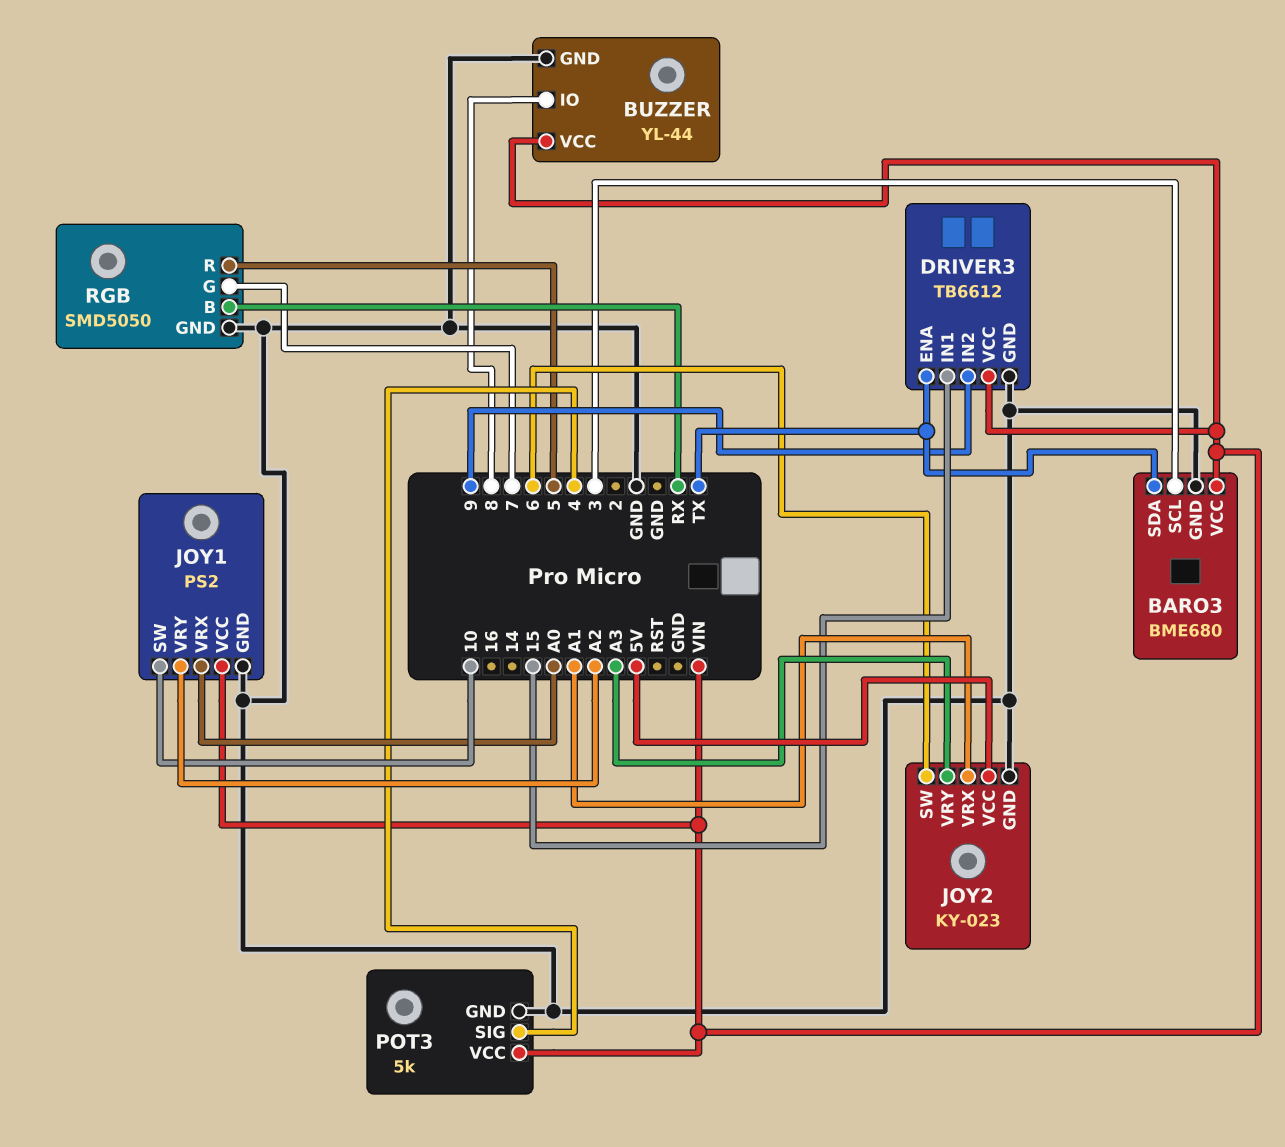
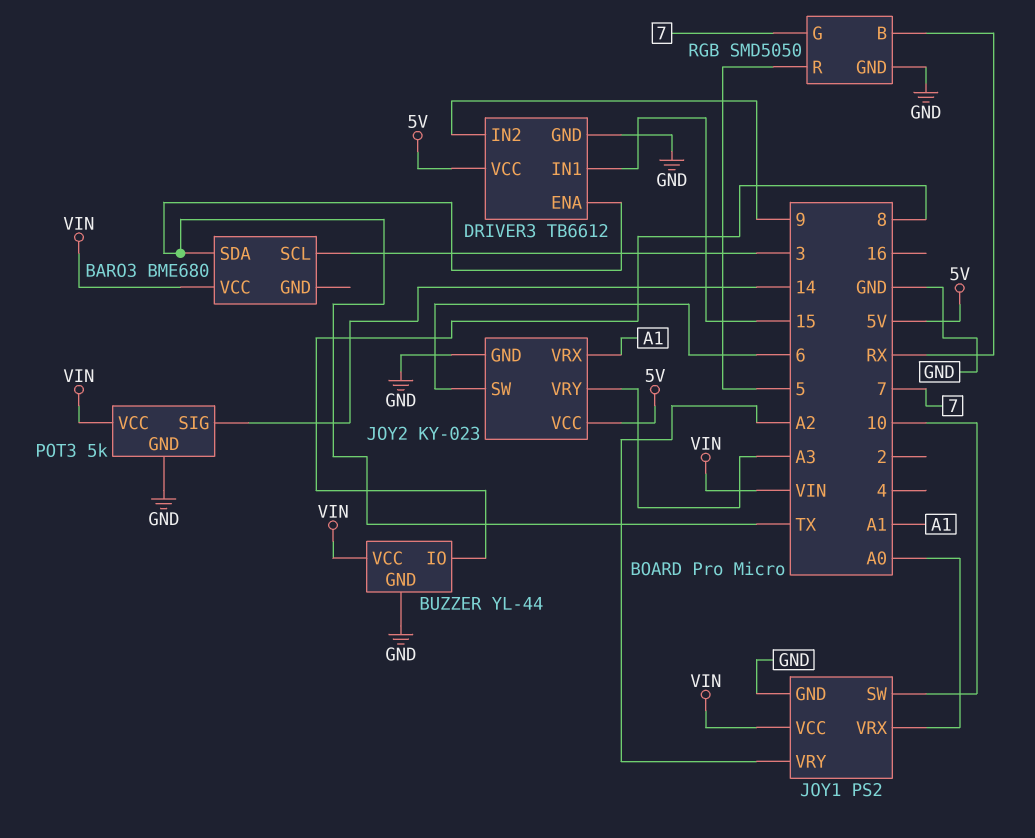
BARO3 pin GND: GND -> none
DRIVER3 pin VCC: VIN -> 5V
POT3 pin SIG: 4 -> 14

